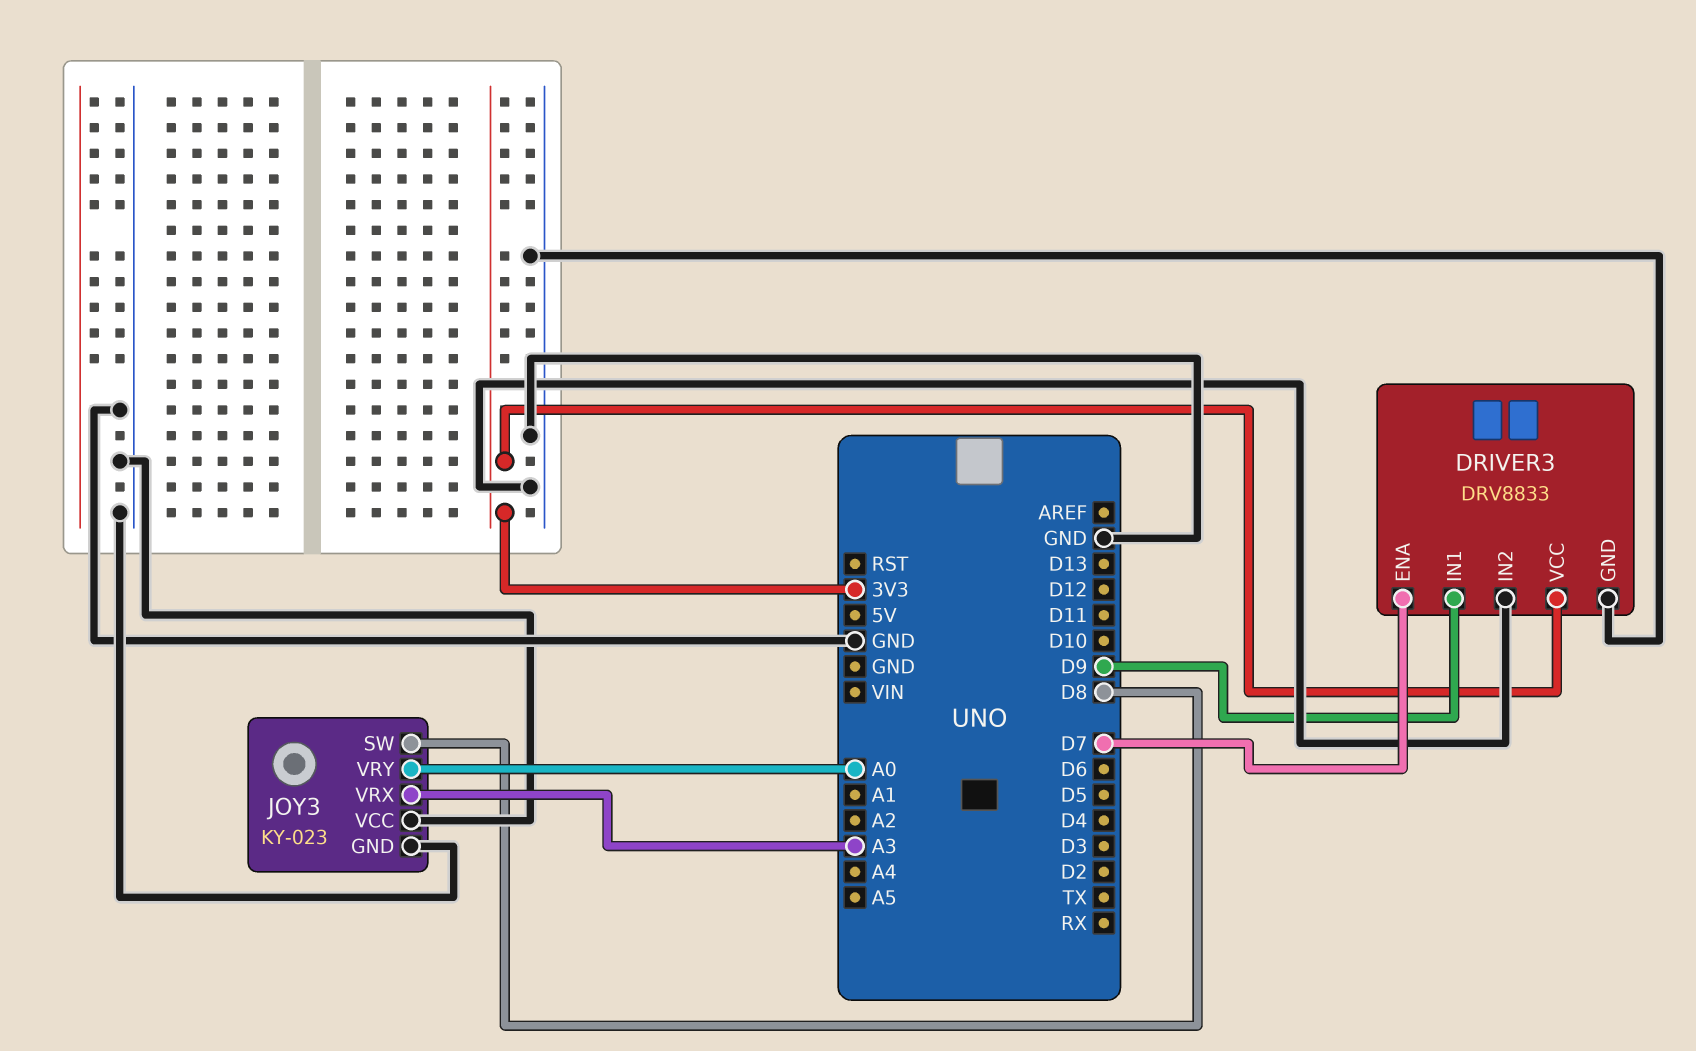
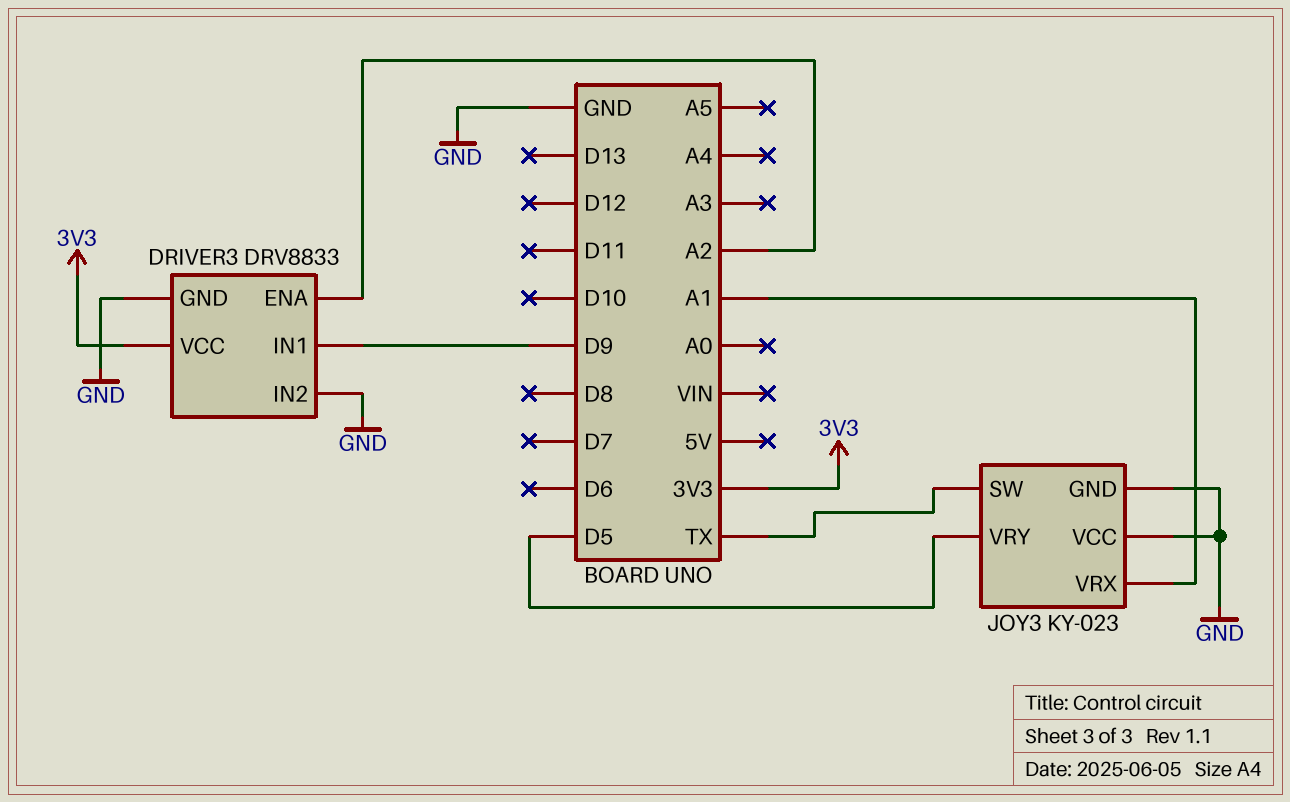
DRIVER3 pin ENA: D7 -> A2
JOY3 pin SW: D8 -> TX
JOY3 pin VRX: A3 -> A1
JOY3 pin VRY: A0 -> D5

